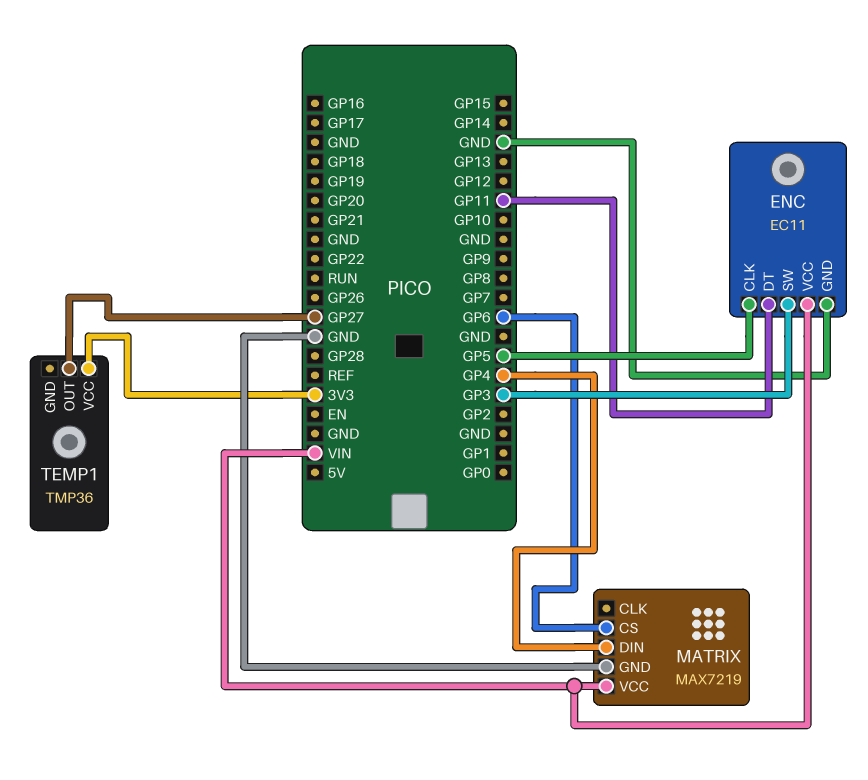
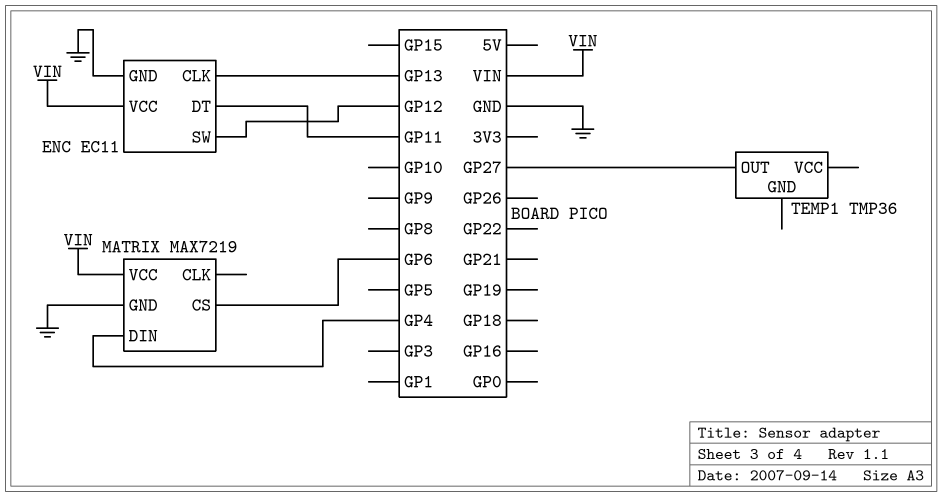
ENC pin CLK: GP5 -> GP13
ENC pin SW: GP3 -> GP12
TEMP1 pin VCC: 3V3 -> none

